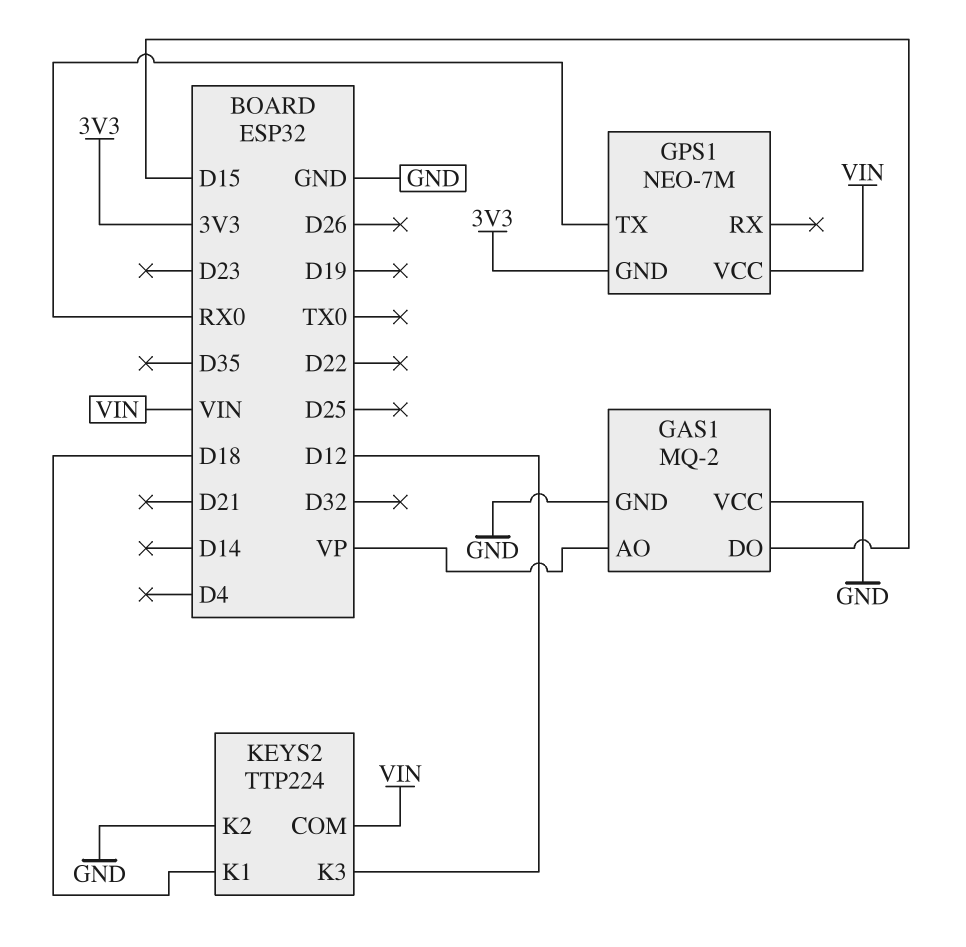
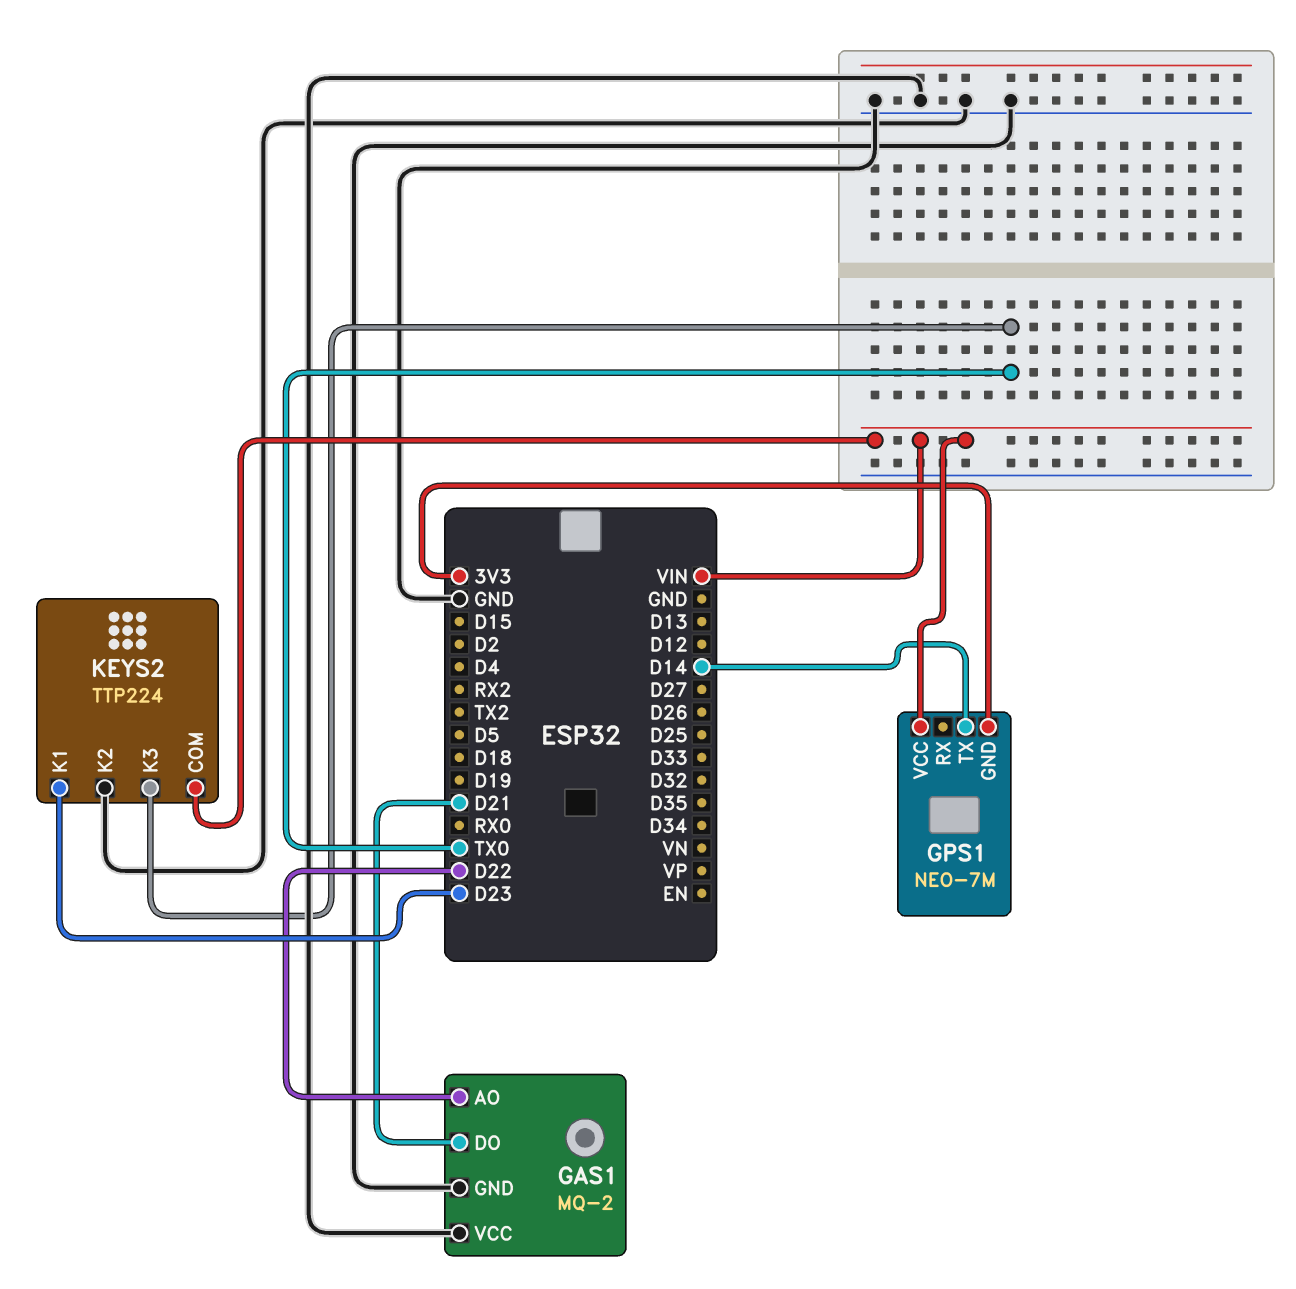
GAS1 pin AO: VP -> D22
GAS1 pin DO: D15 -> D21
GPS1 pin TX: RX0 -> D14
KEYS2 pin K1: D18 -> D23
KEYS2 pin K3: D12 -> TX0

